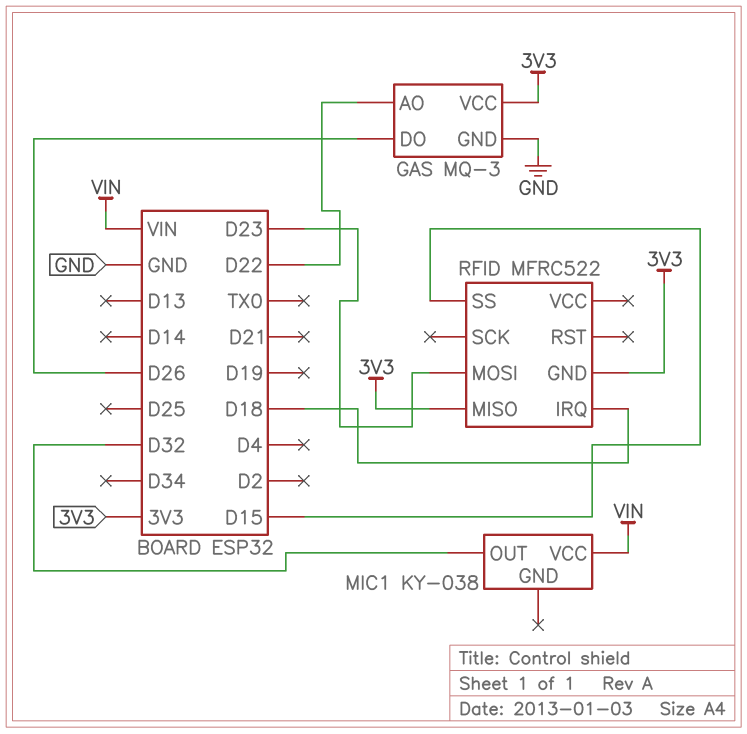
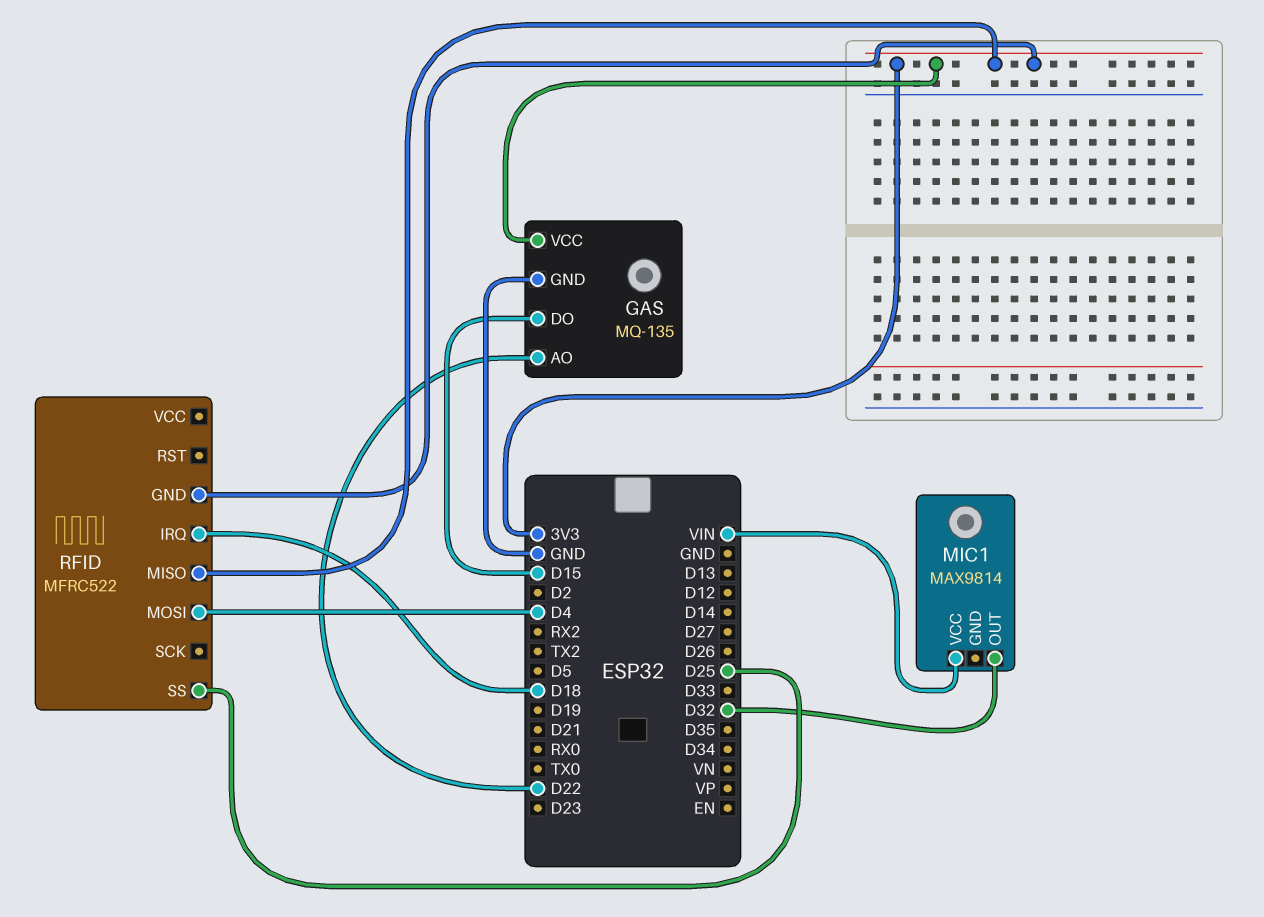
GAS: MQ-3 -> MQ-135
GAS pin DO: D26 -> D15
MIC1: KY-038 -> MAX9814
RFID pin MOSI: D23 -> D4
RFID pin SS: D15 -> D25

